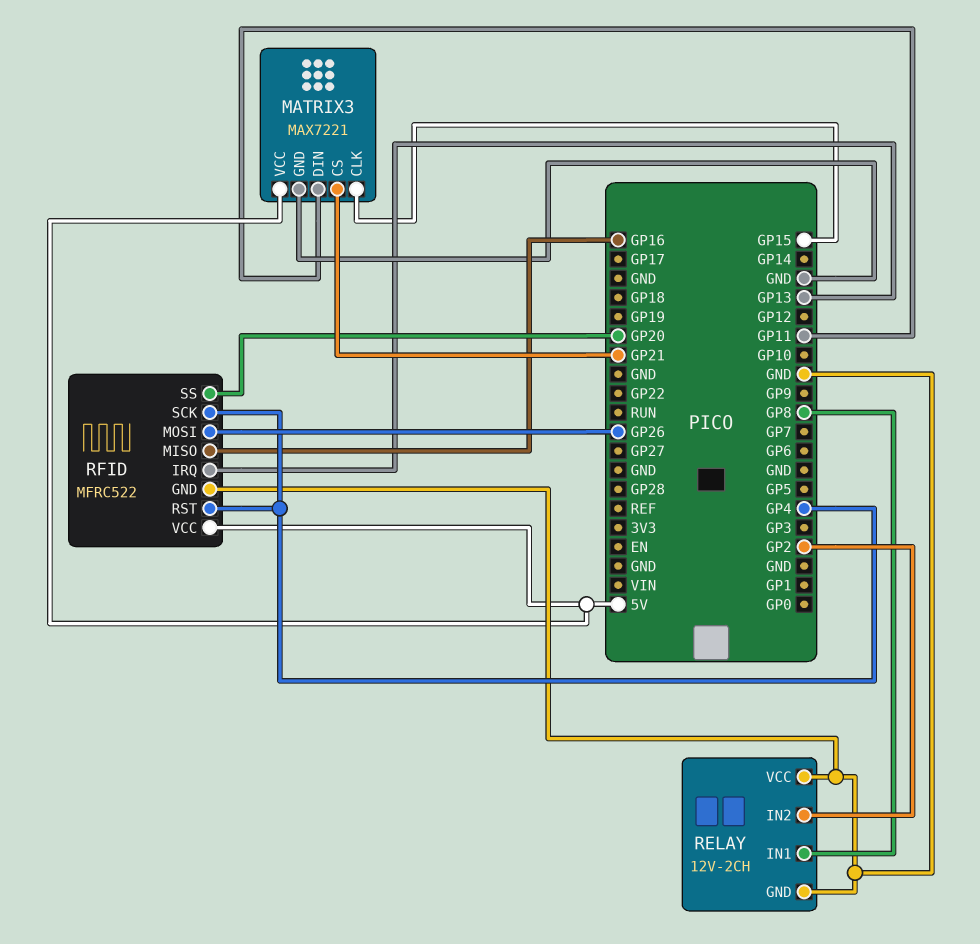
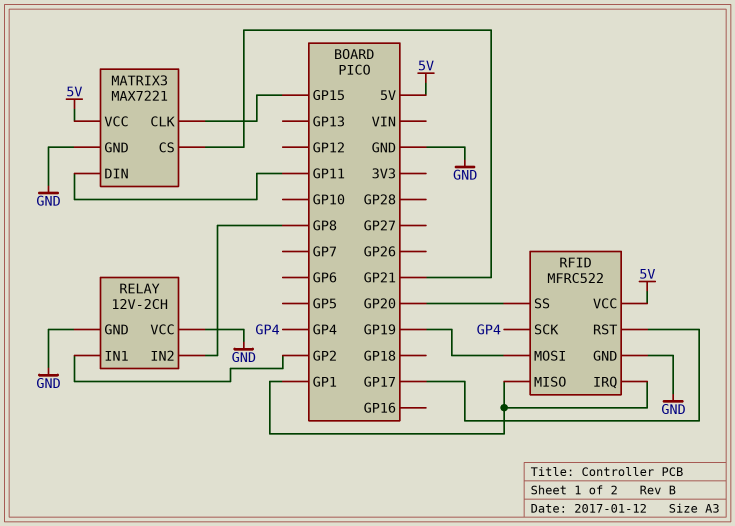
RELAY pin IN1: GP8 -> GP2
RELAY pin IN2: GP2 -> GP8
RFID pin IRQ: GP13 -> GP1
RFID pin MISO: GP16 -> GP1
RFID pin MOSI: GP26 -> GP19
RFID pin RST: GP4 -> GP17

